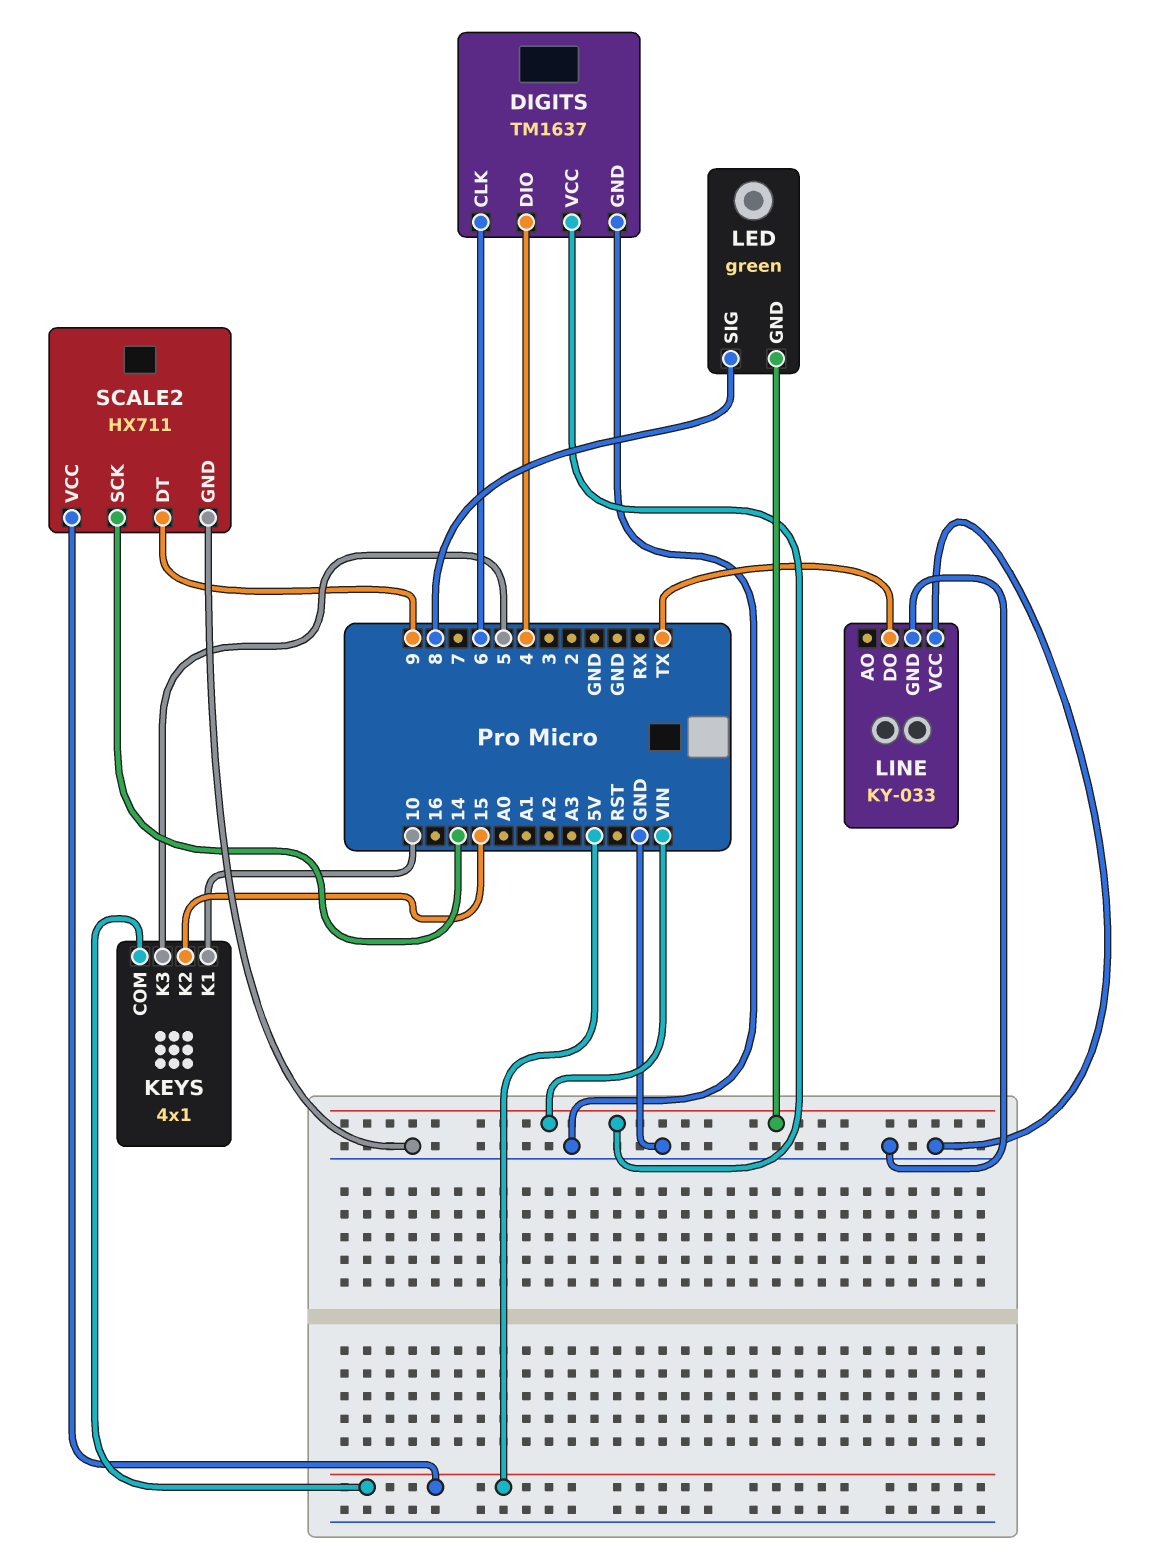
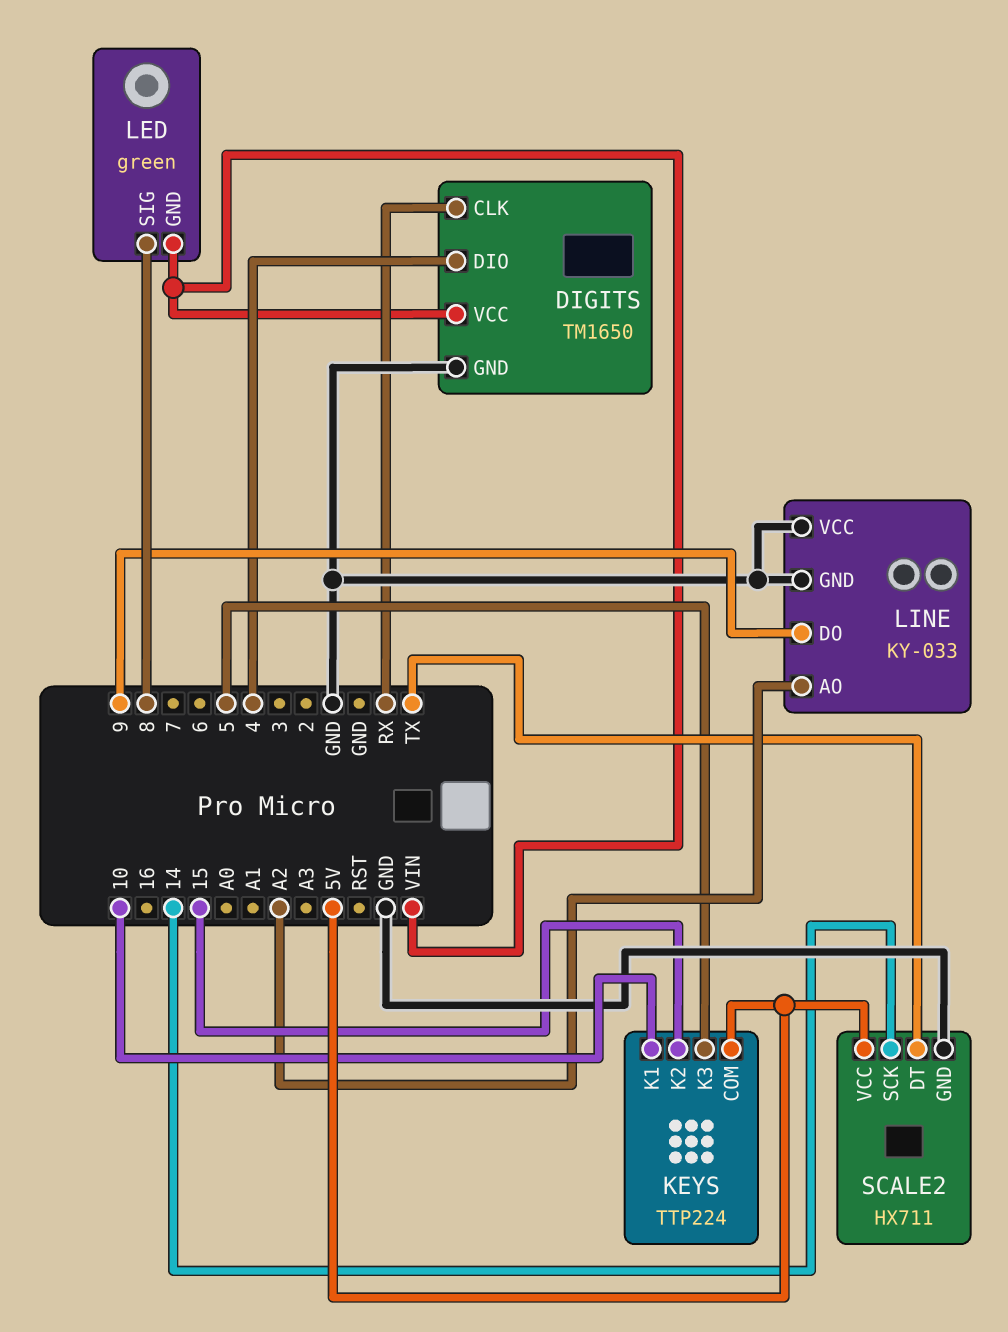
DIGITS: TM1637 -> TM1650
DIGITS pin CLK: 6 -> RX
KEYS: 4x1 -> TTP224
LINE pin AO: none -> A2
LINE pin DO: TX -> 9
SCALE2 pin DT: 9 -> TX

